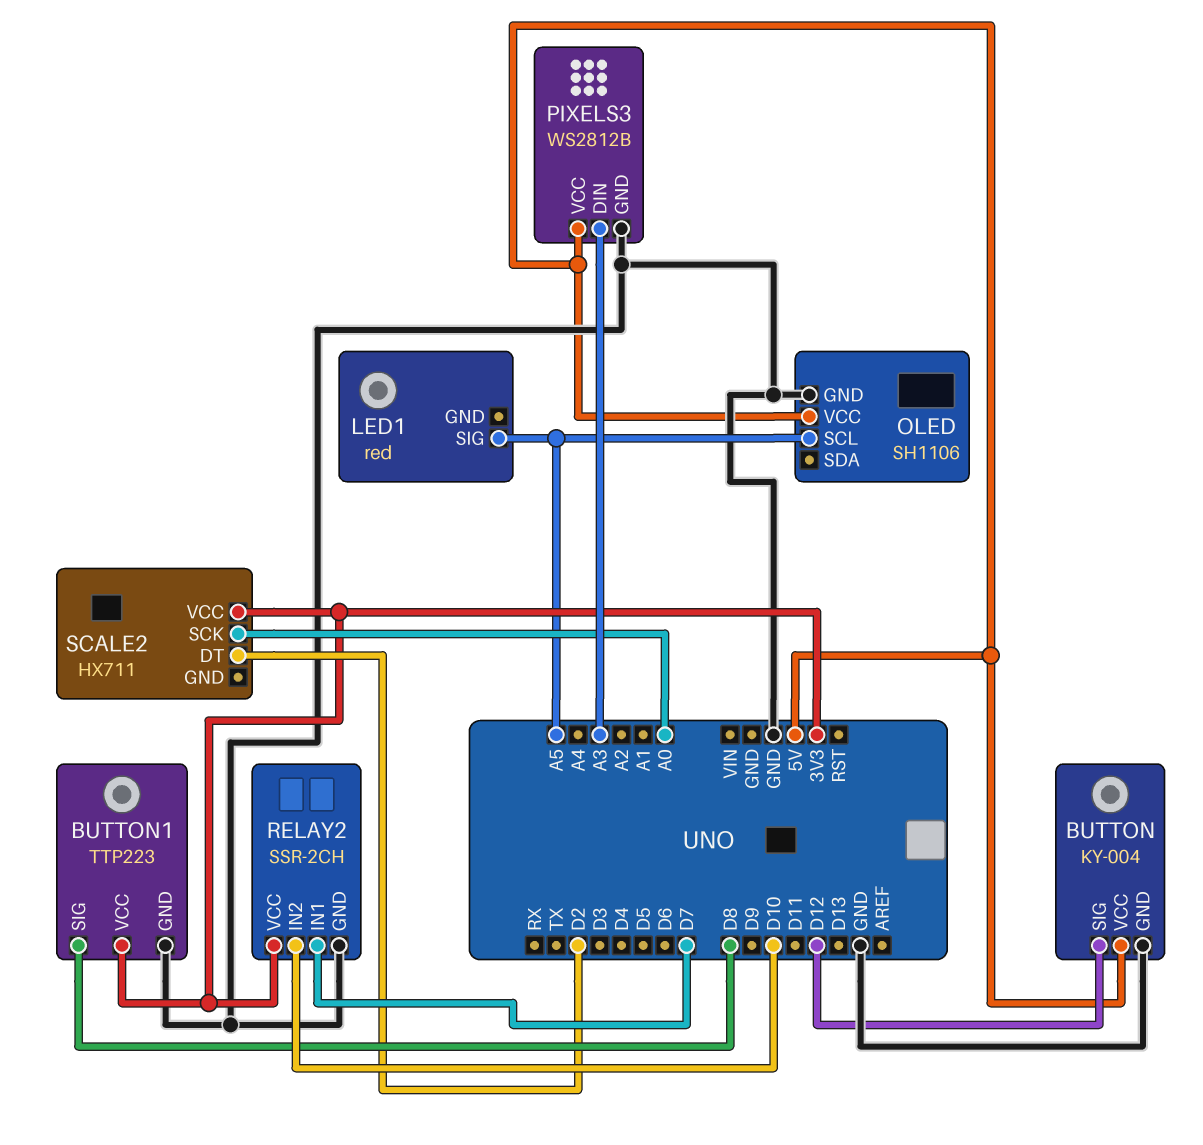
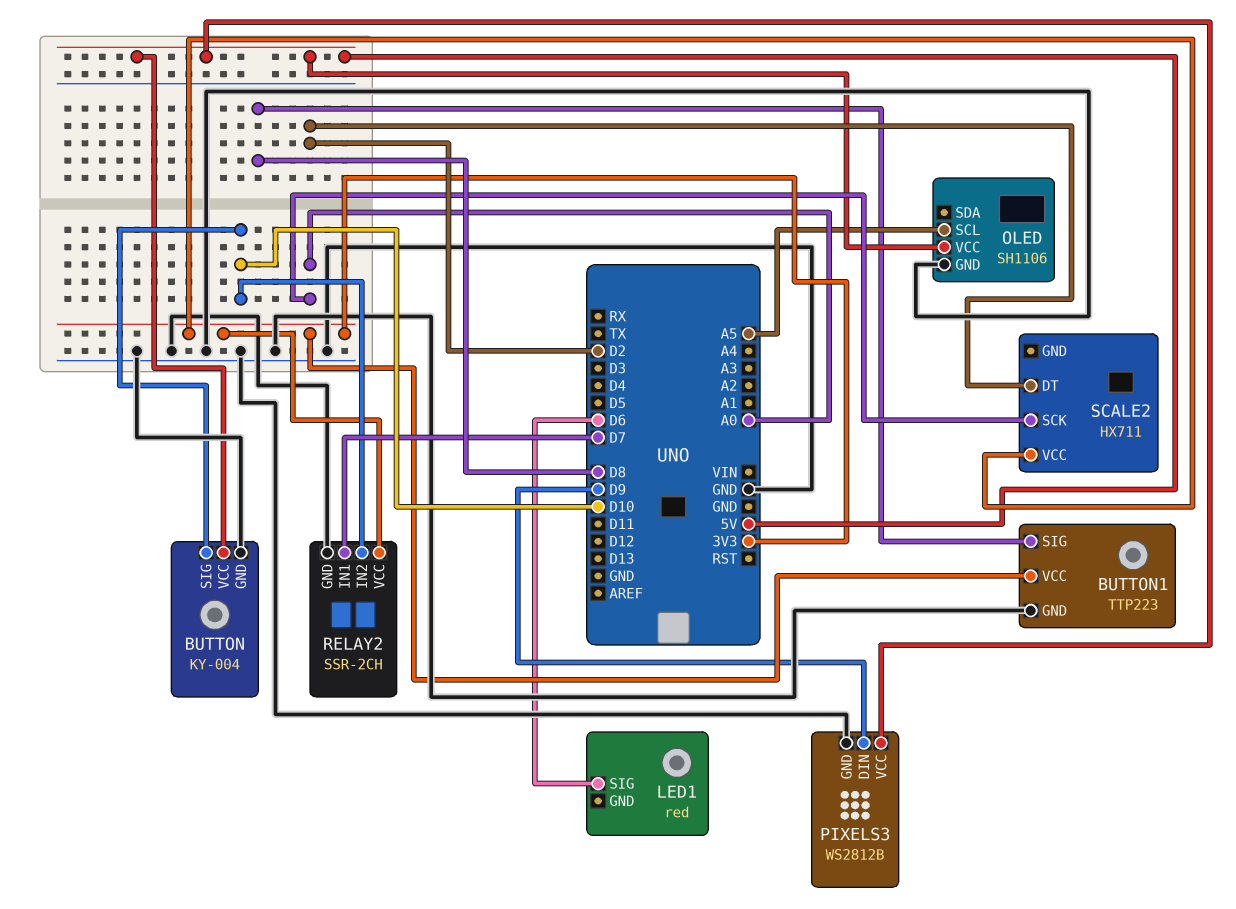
BUTTON pin SIG: D12 -> D10
LED1 pin SIG: A5 -> D6
PIXELS3 pin DIN: A3 -> D9

